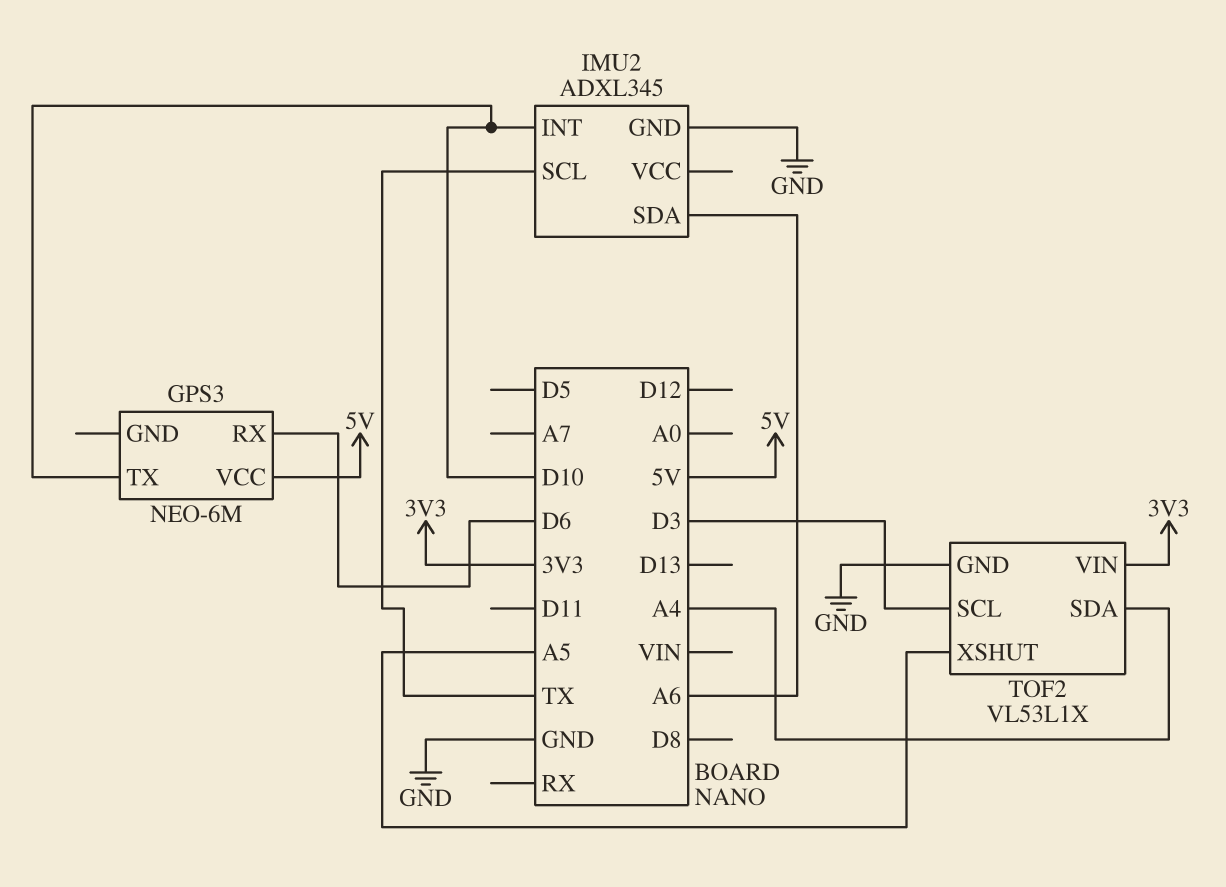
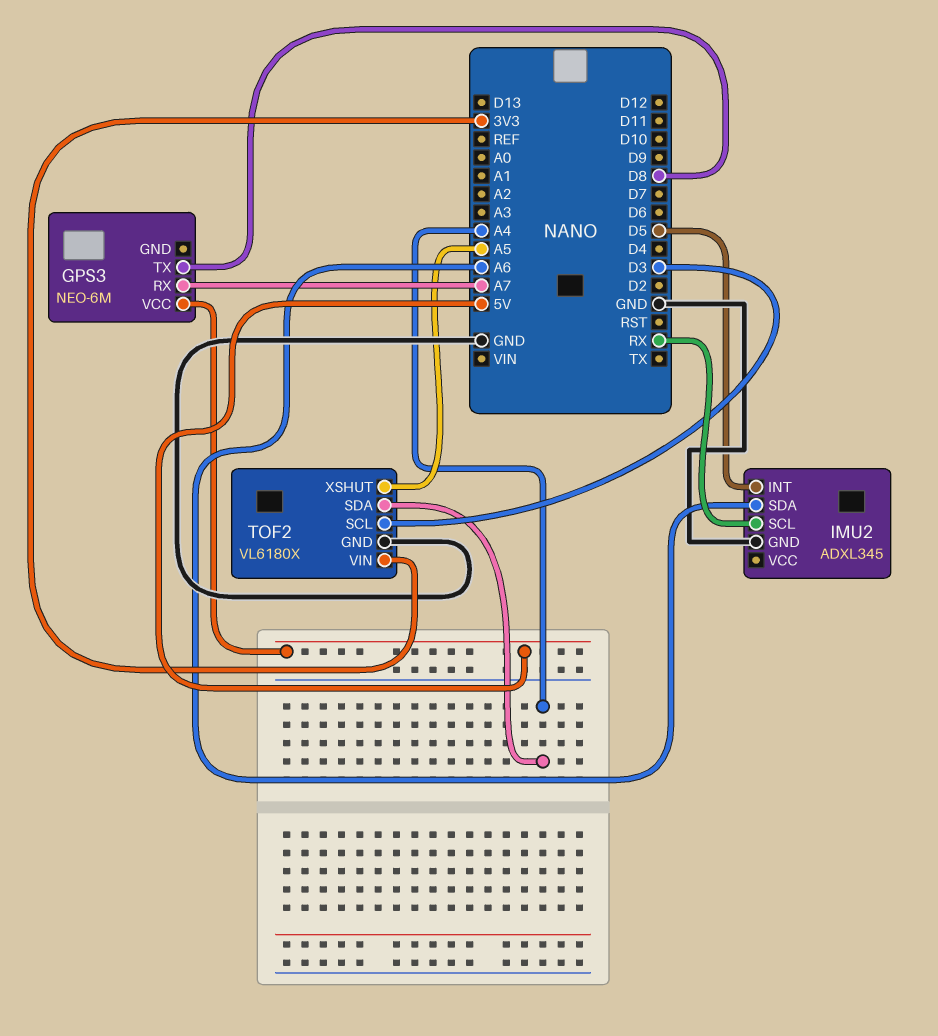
GPS3 pin RX: D6 -> A7
GPS3 pin TX: D10 -> D8
IMU2 pin INT: D10 -> D5
IMU2 pin SCL: TX -> RX
TOF2: VL53L1X -> VL6180X

